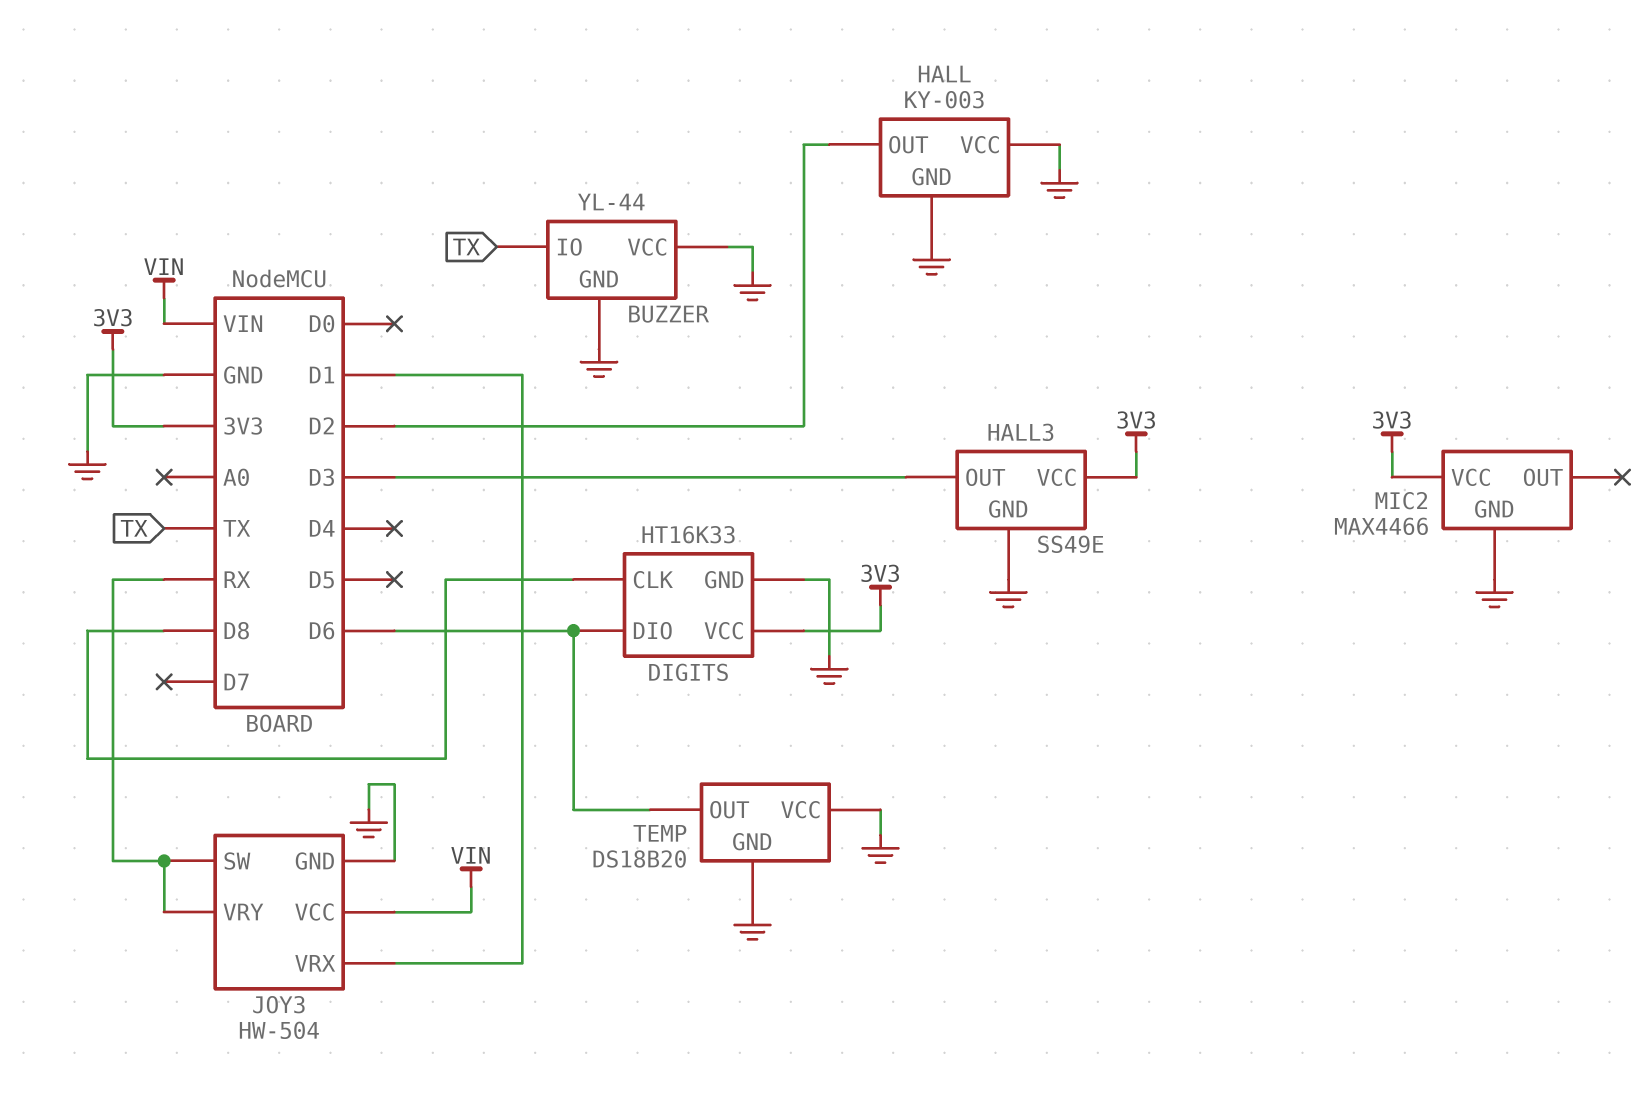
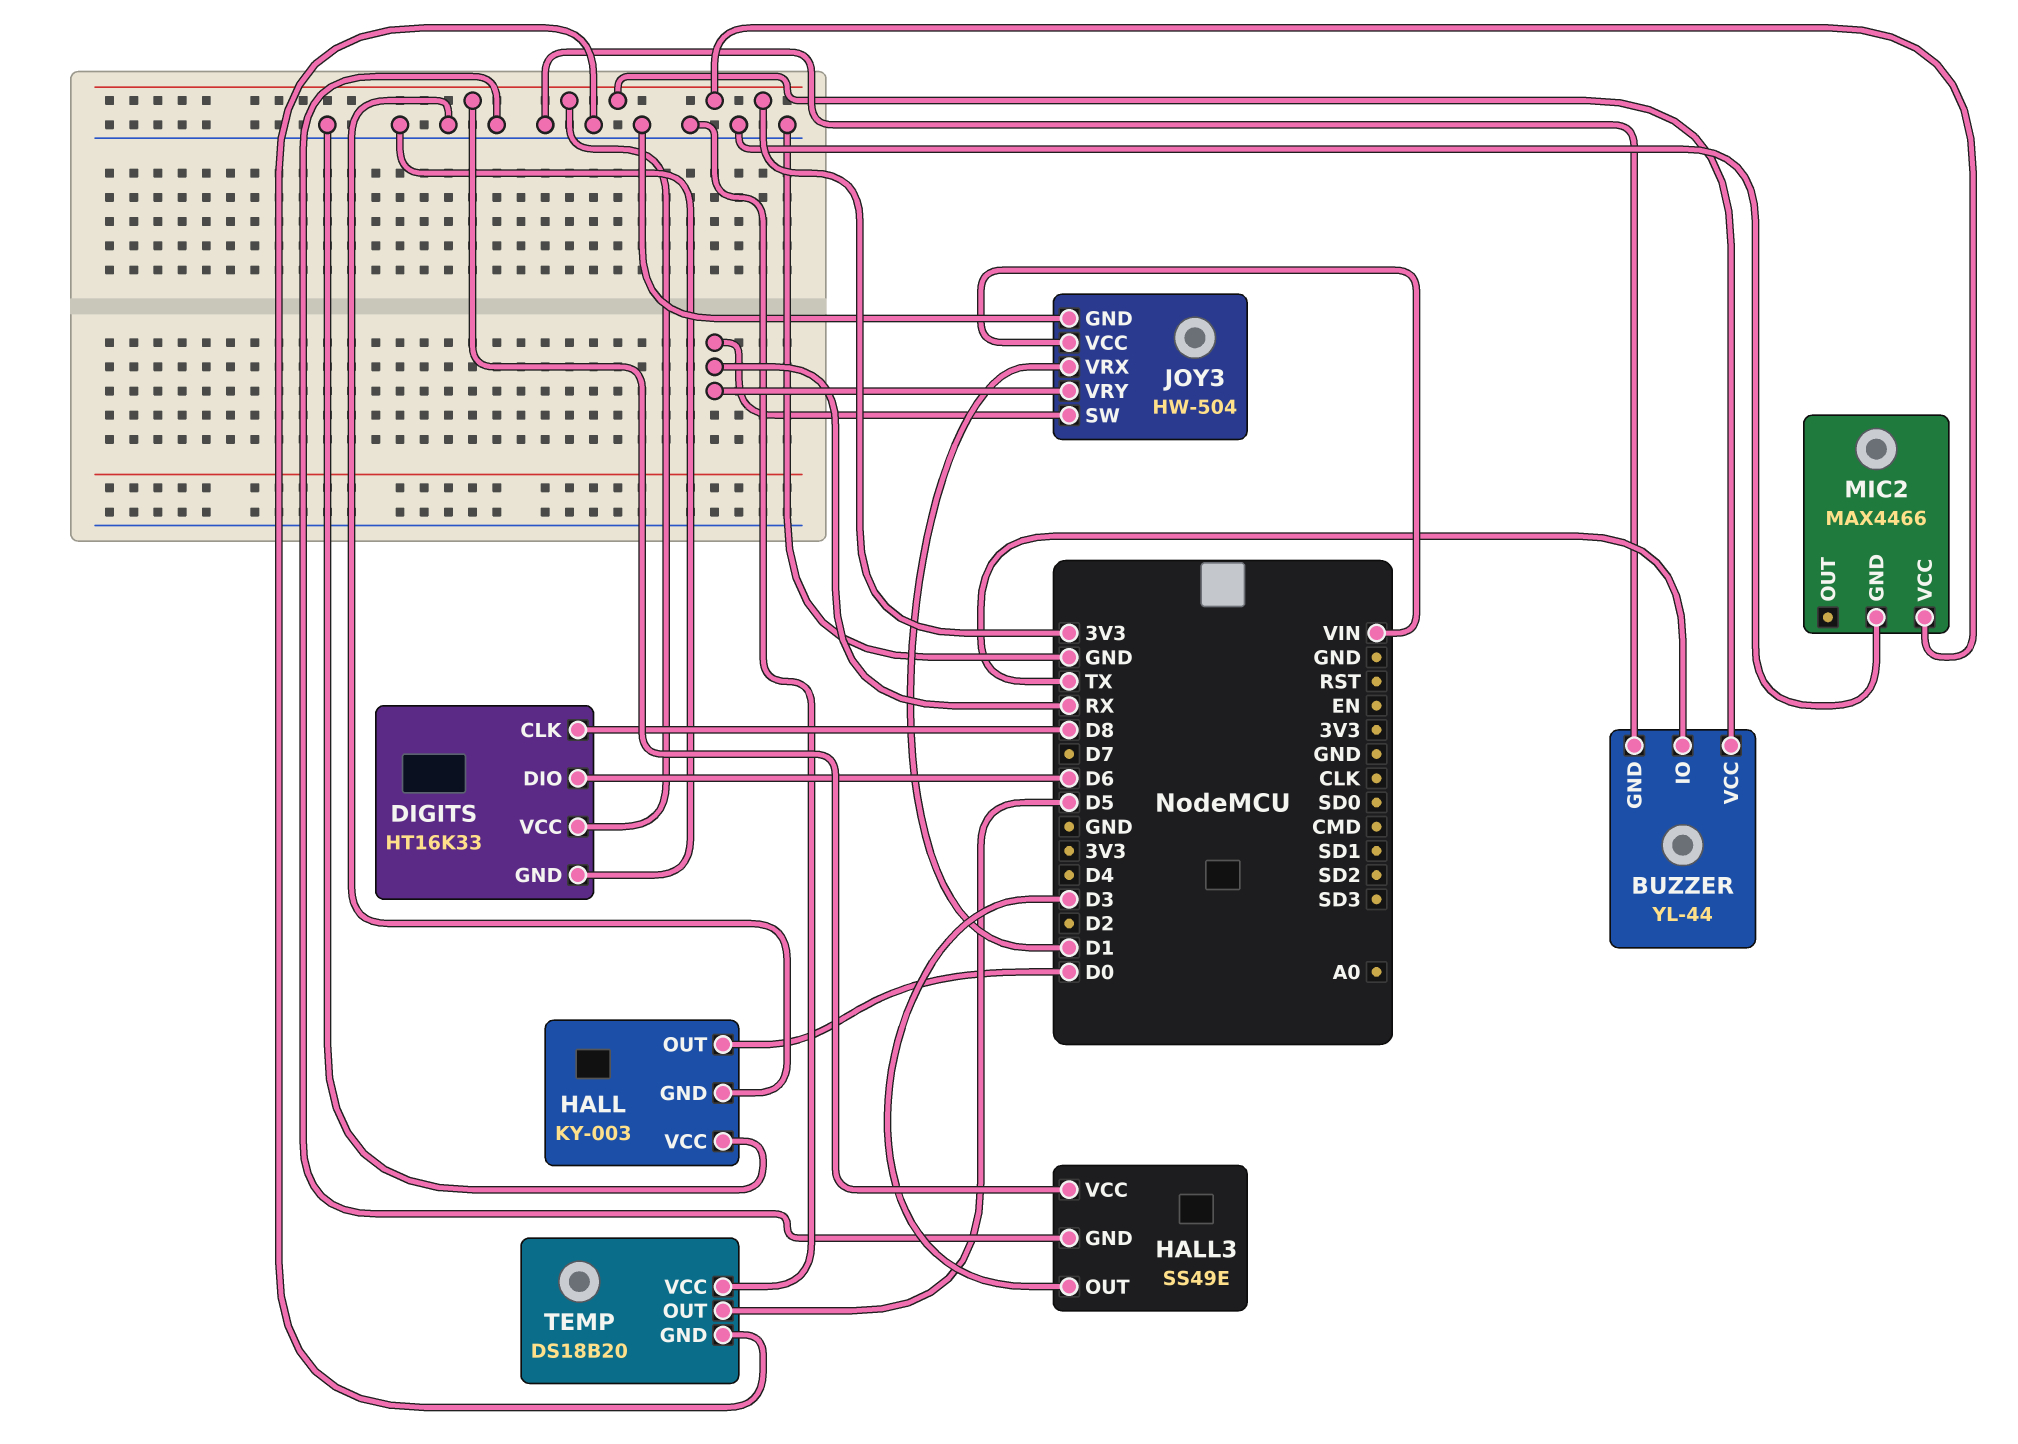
BUZZER pin VCC: GND -> 3V3
HALL pin OUT: D2 -> D0
TEMP pin OUT: D6 -> D5

